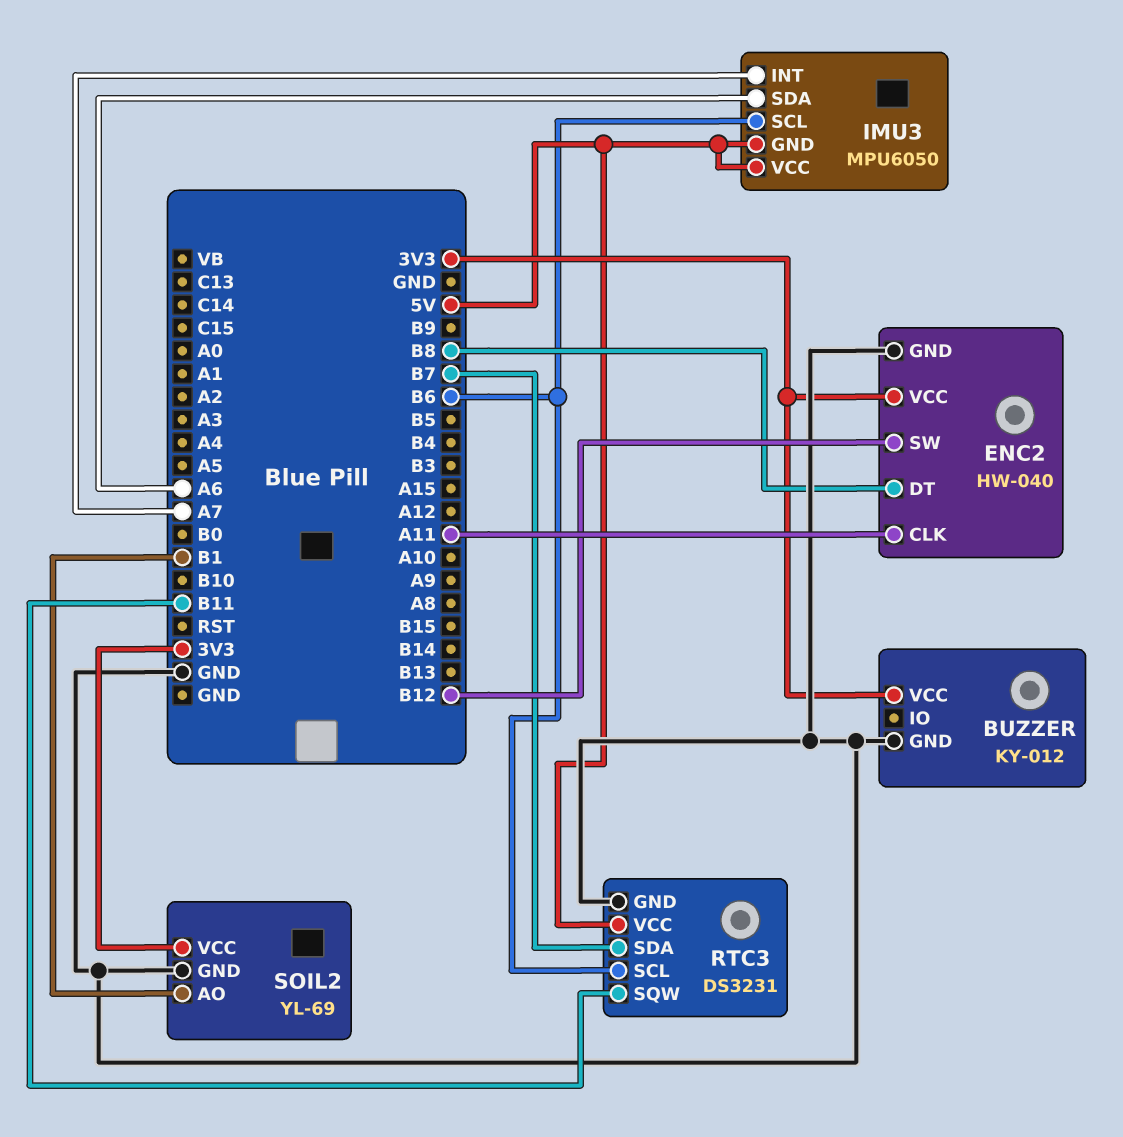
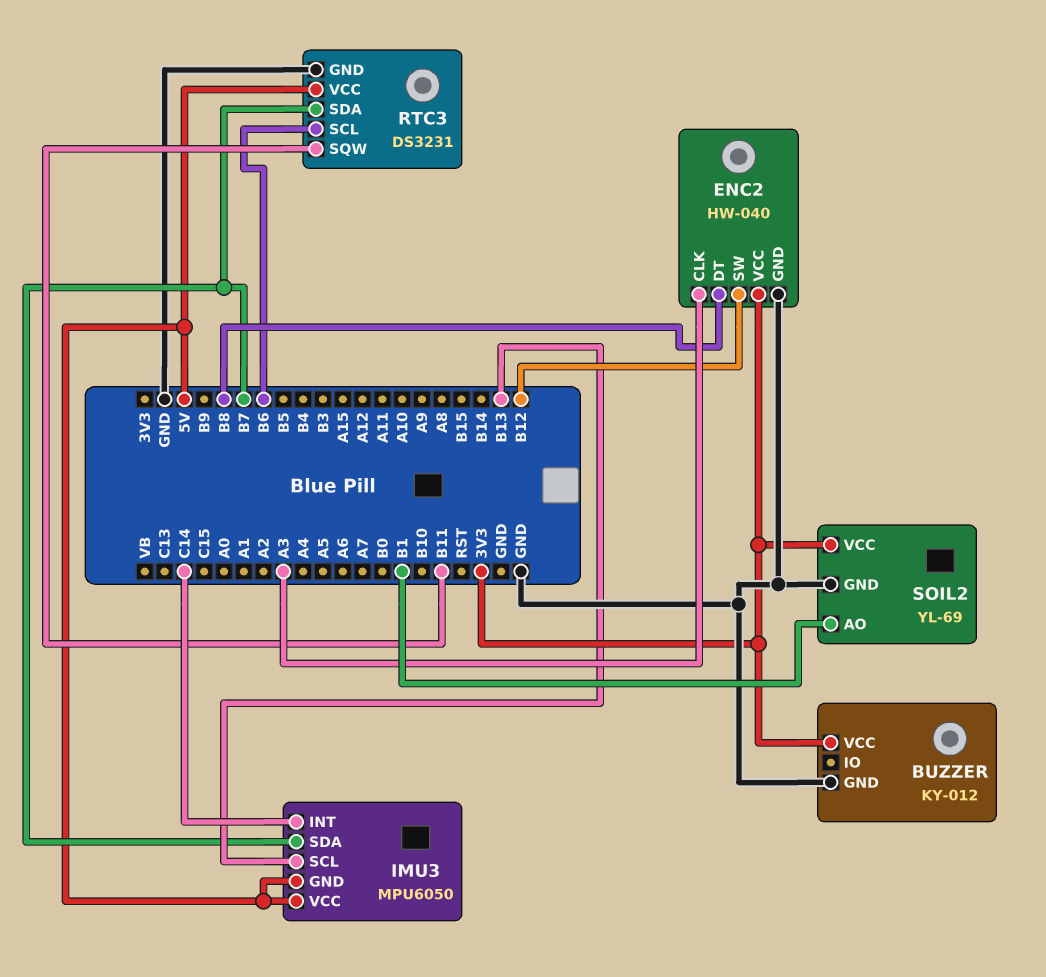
ENC2 pin CLK: A11 -> A3
IMU3 pin INT: A7 -> C14
IMU3 pin SCL: B6 -> B13
IMU3 pin SDA: A6 -> B7

